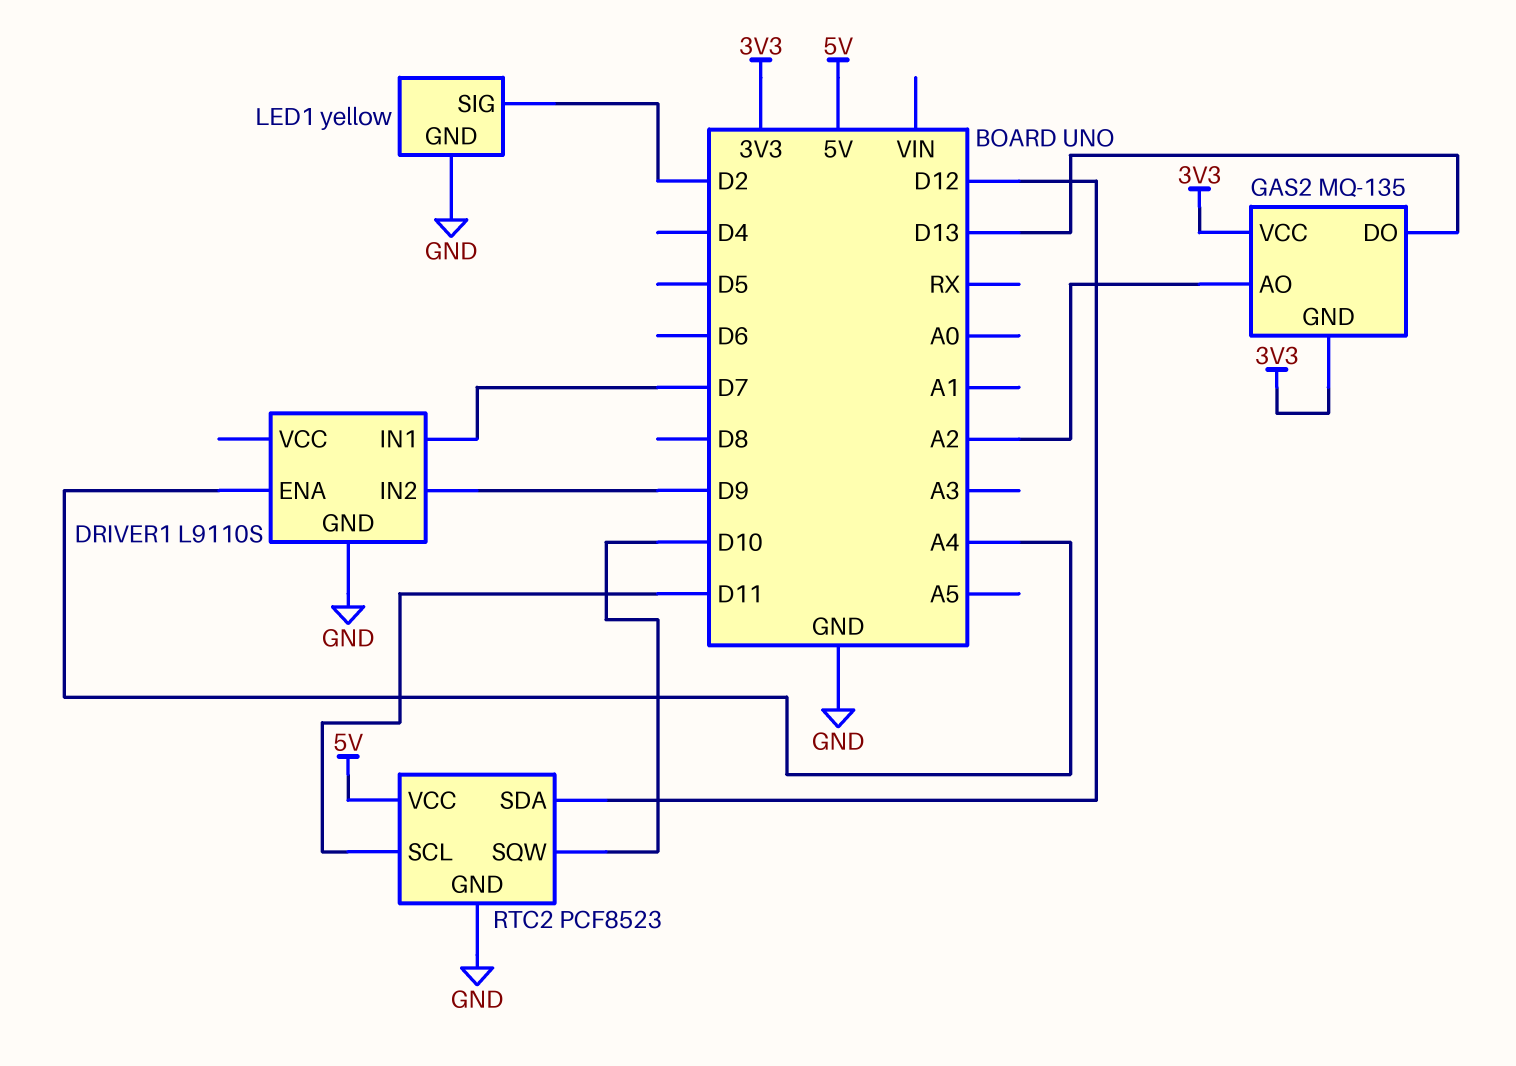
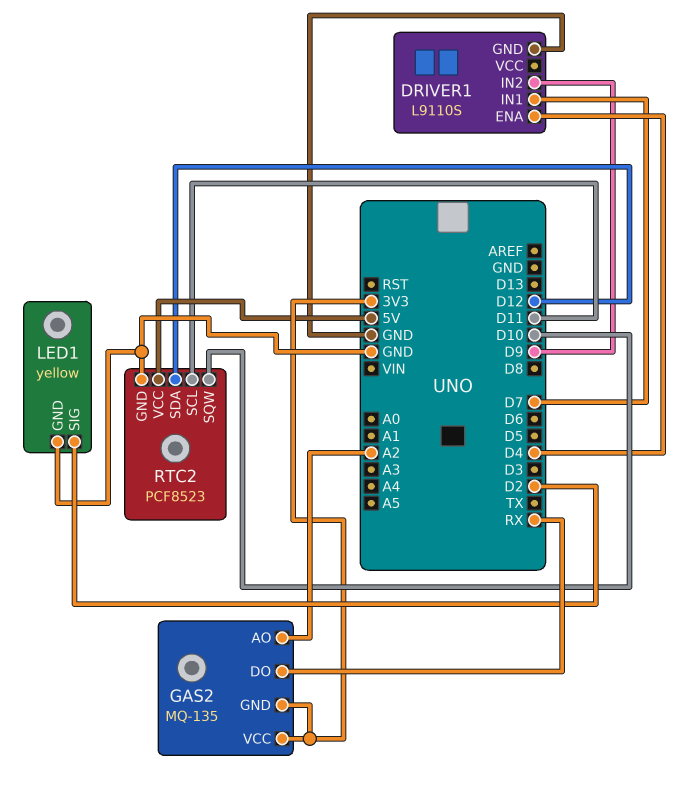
DRIVER1 pin ENA: A4 -> D4
GAS2 pin DO: D13 -> RX

